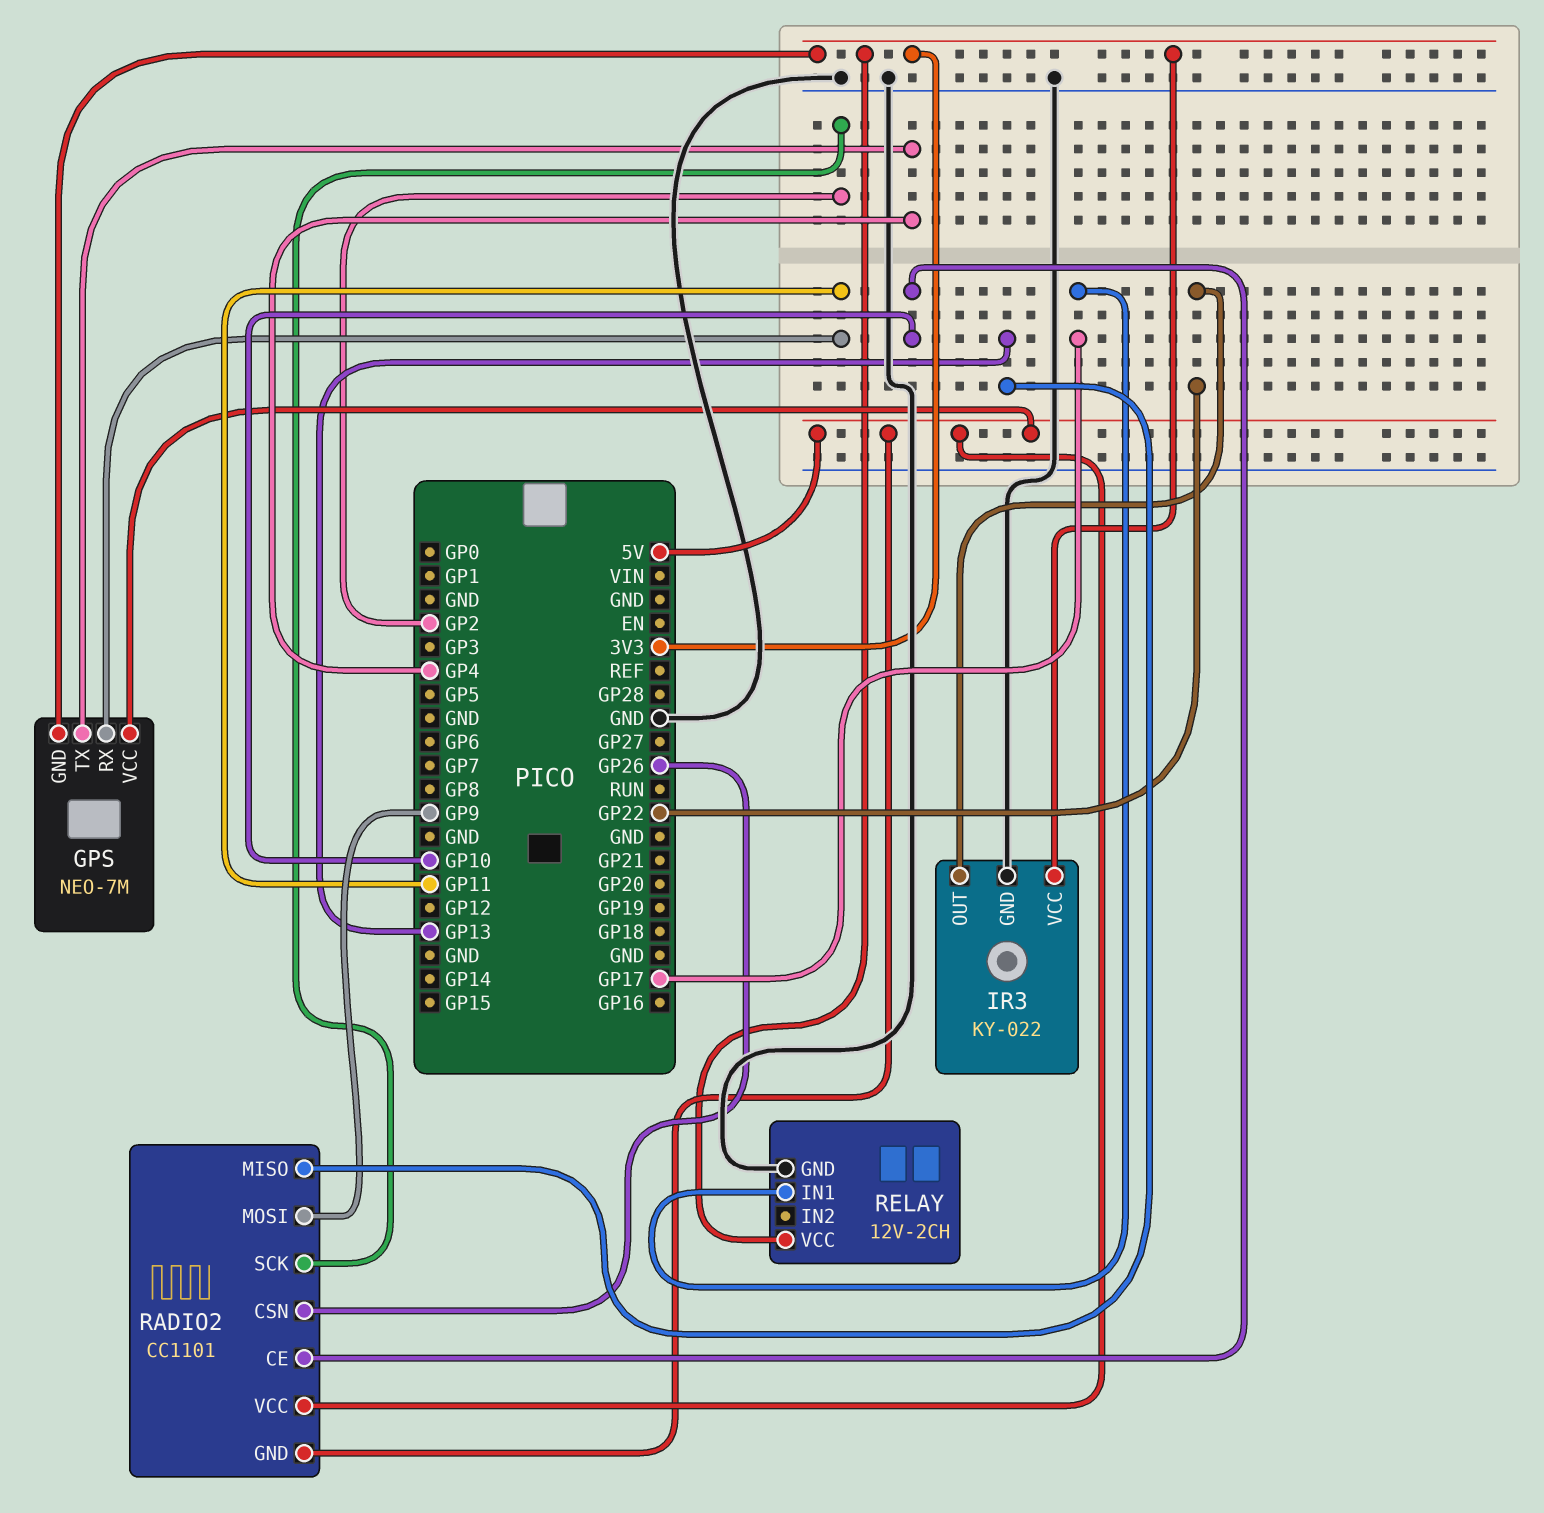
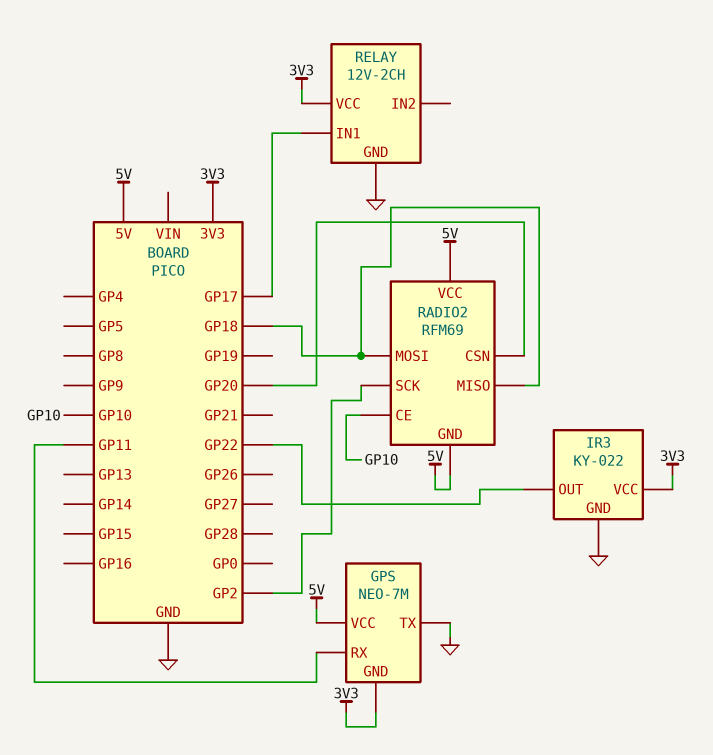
GPS pin TX: GP4 -> GND
RADIO2: CC1101 -> RFM69
RADIO2 pin CSN: GP26 -> GP20
RADIO2 pin MISO: GP13 -> GP18
RADIO2 pin MOSI: GP9 -> GP18

